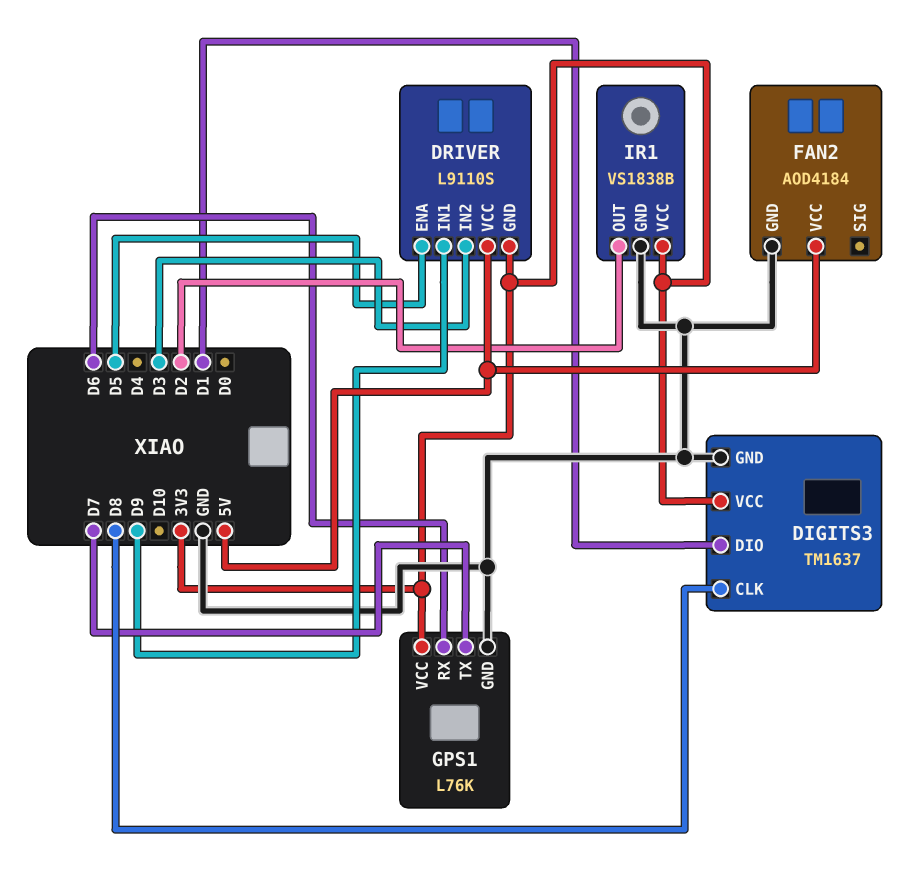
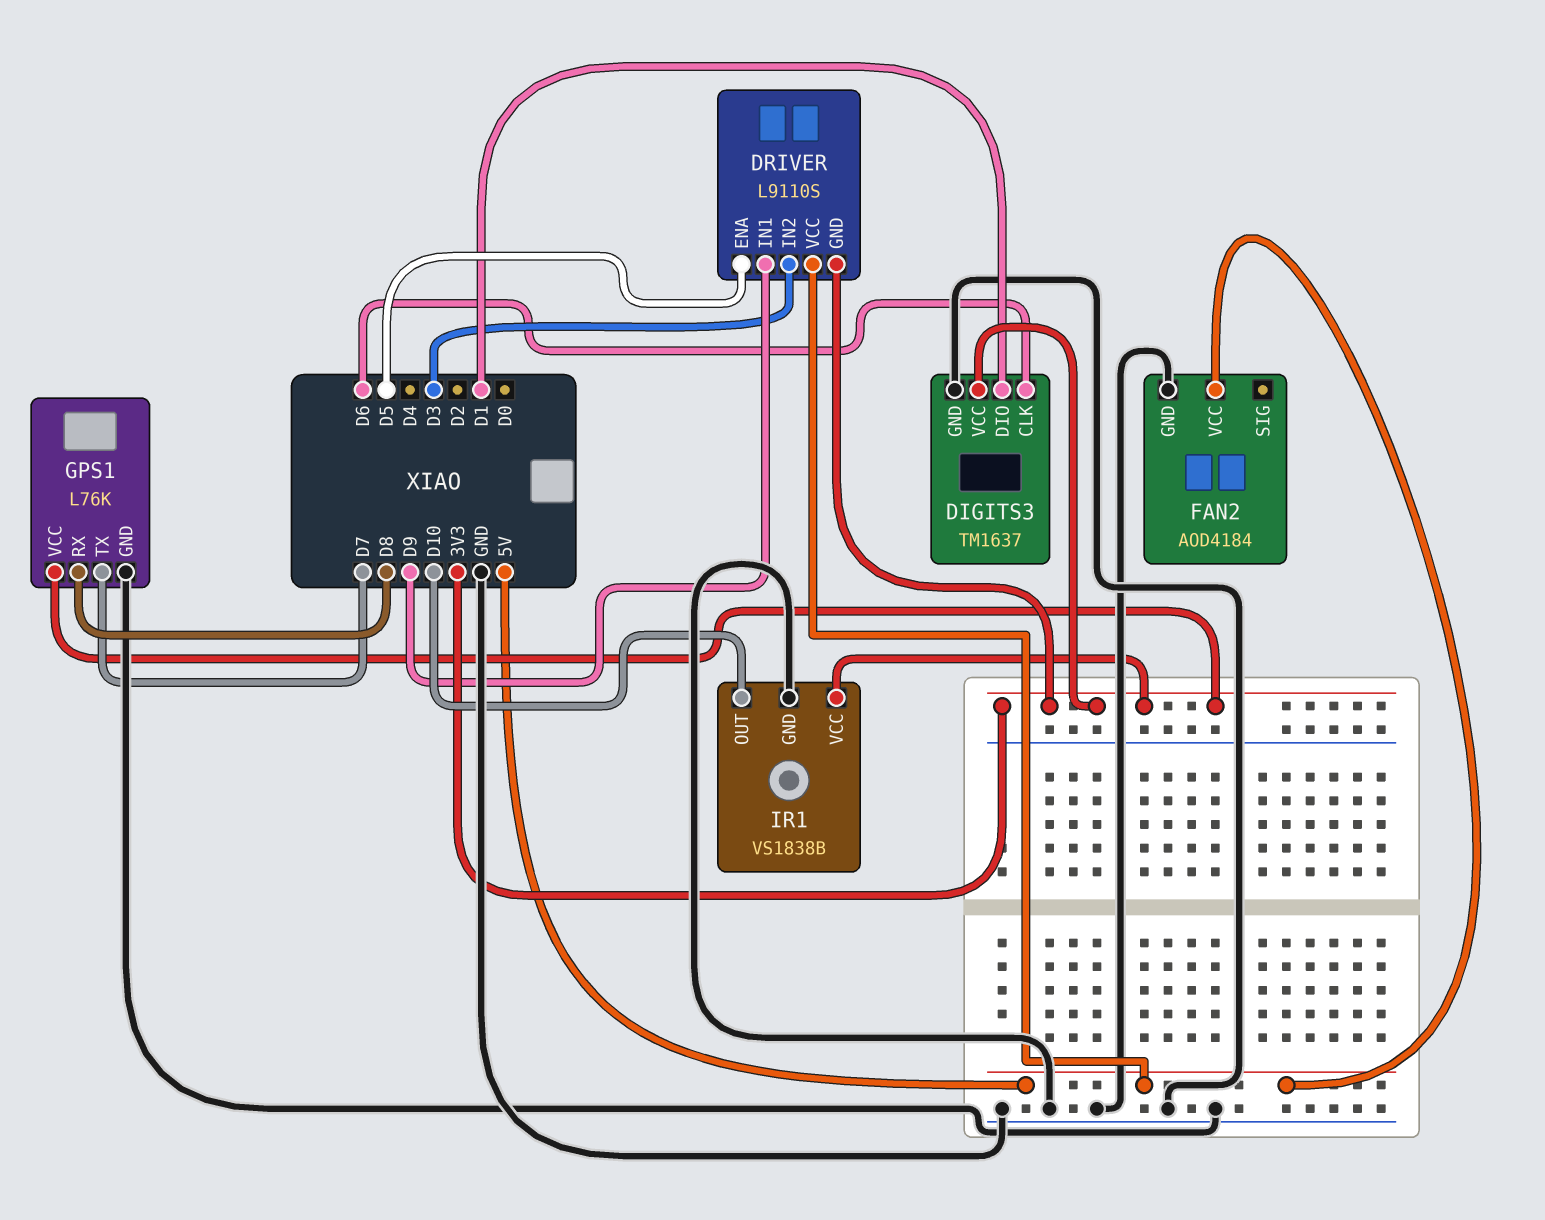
DIGITS3 pin CLK: D8 -> D6
GPS1 pin RX: D6 -> D8
IR1 pin OUT: D2 -> D10

